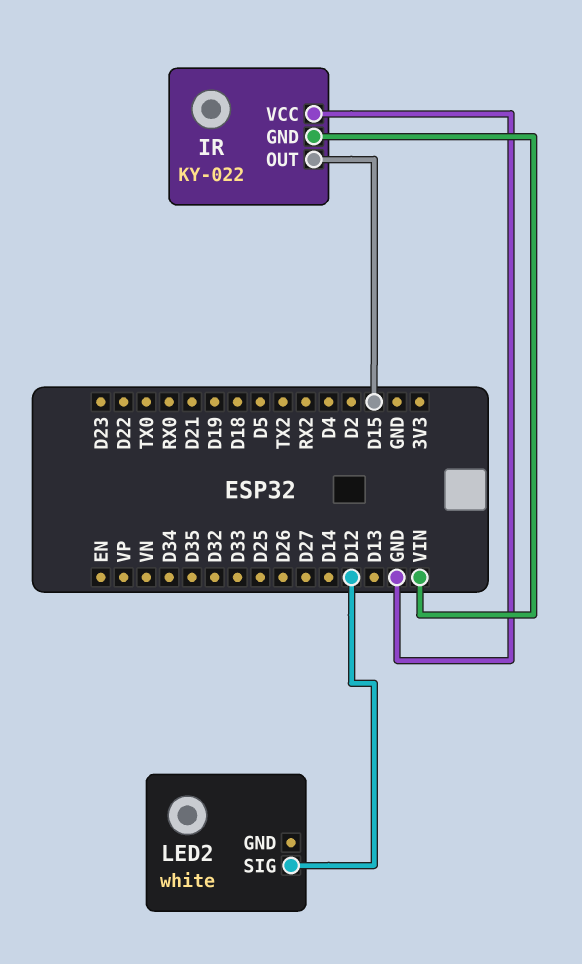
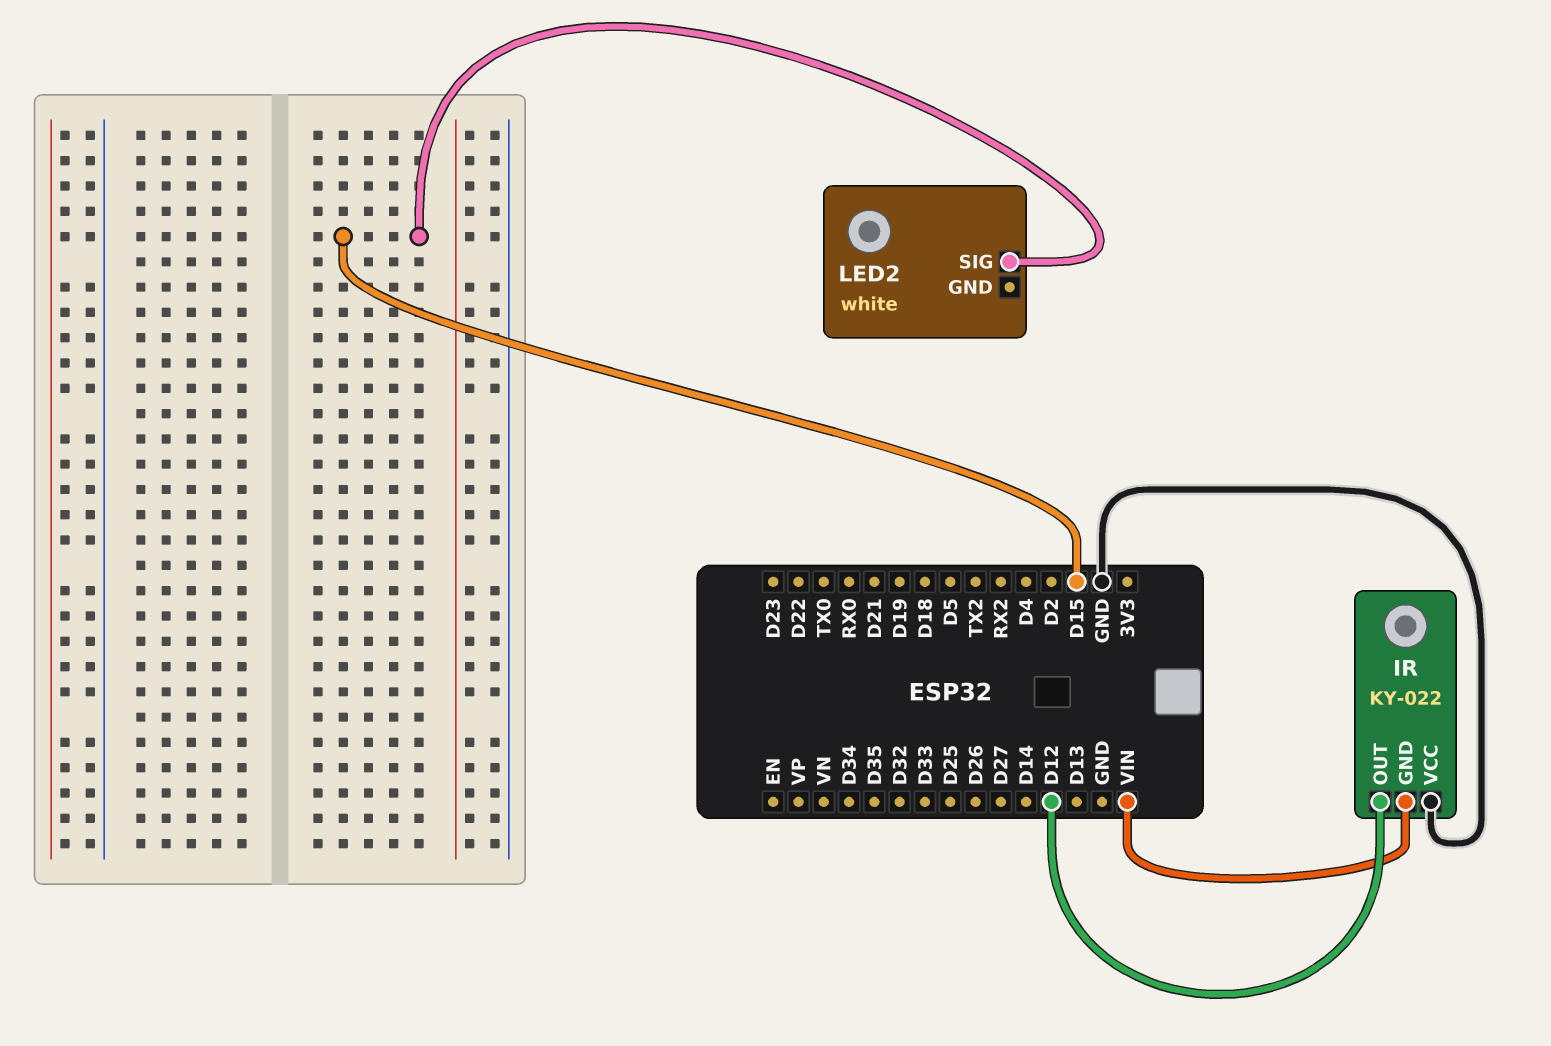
IR pin OUT: D15 -> D12
LED2 pin SIG: D12 -> D15

